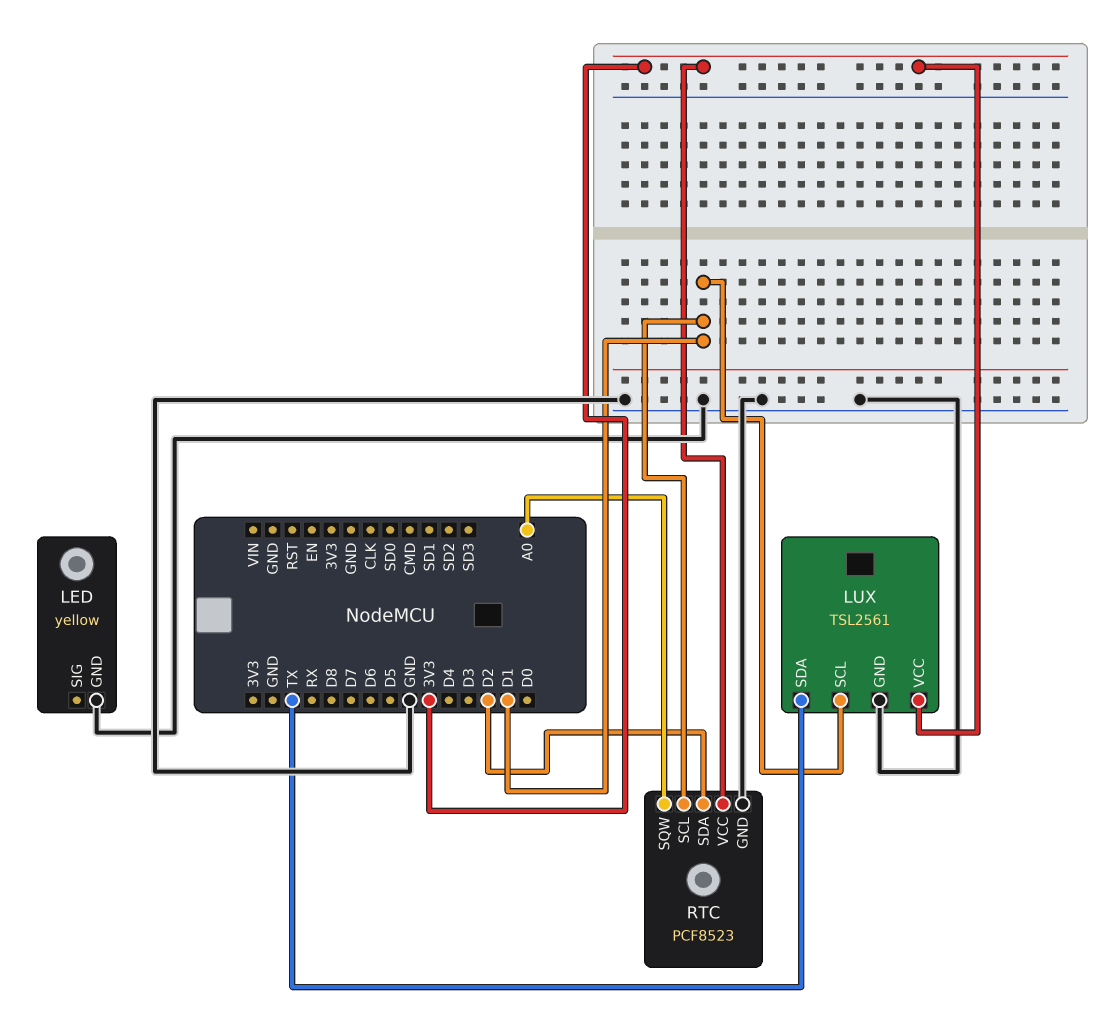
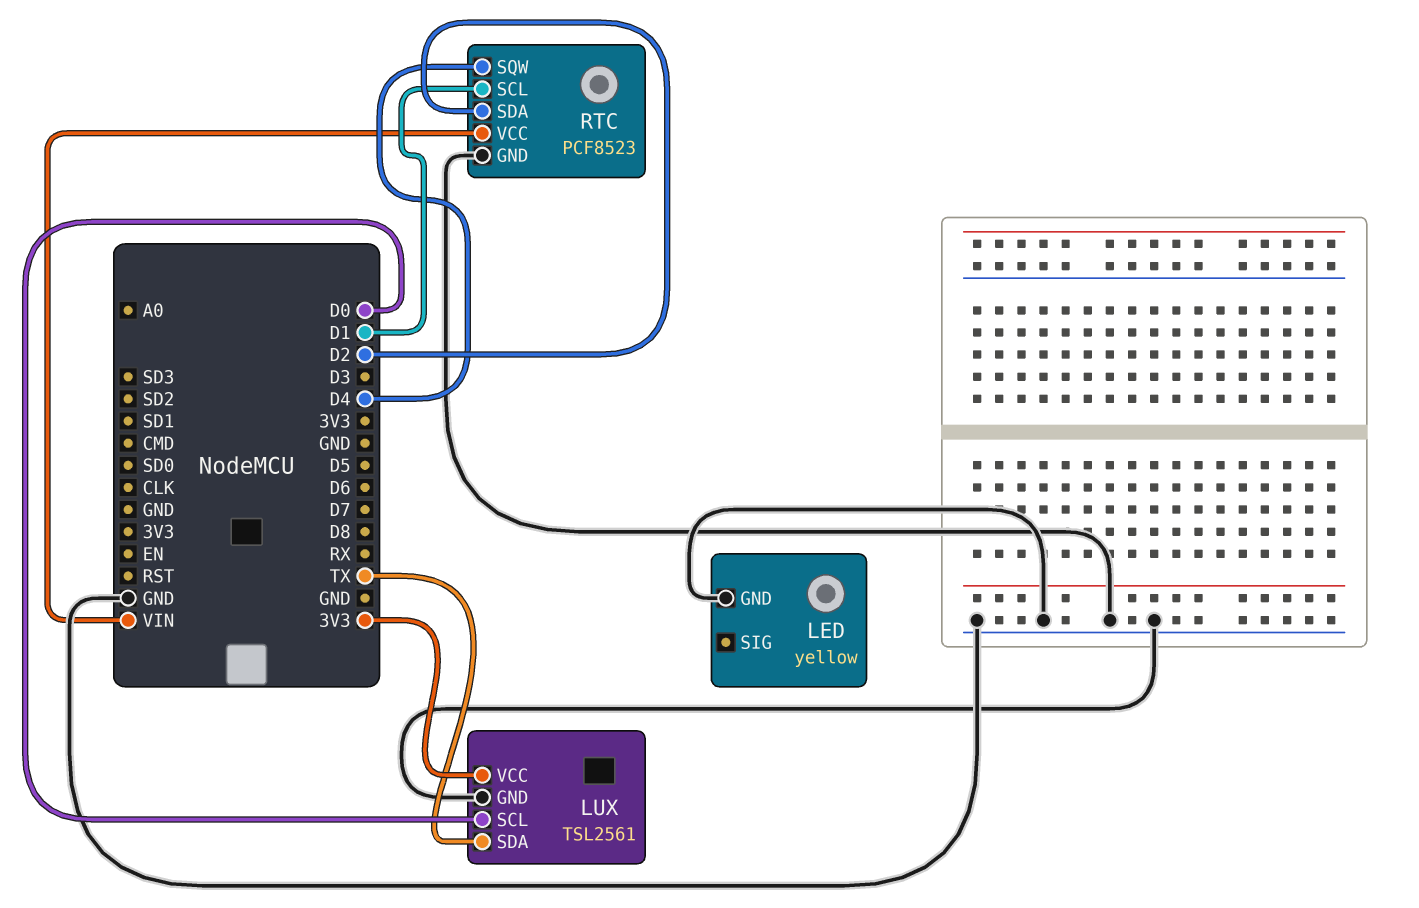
LUX pin SCL: D1 -> D0
RTC pin SQW: A0 -> D4
RTC pin VCC: 3V3 -> VIN

